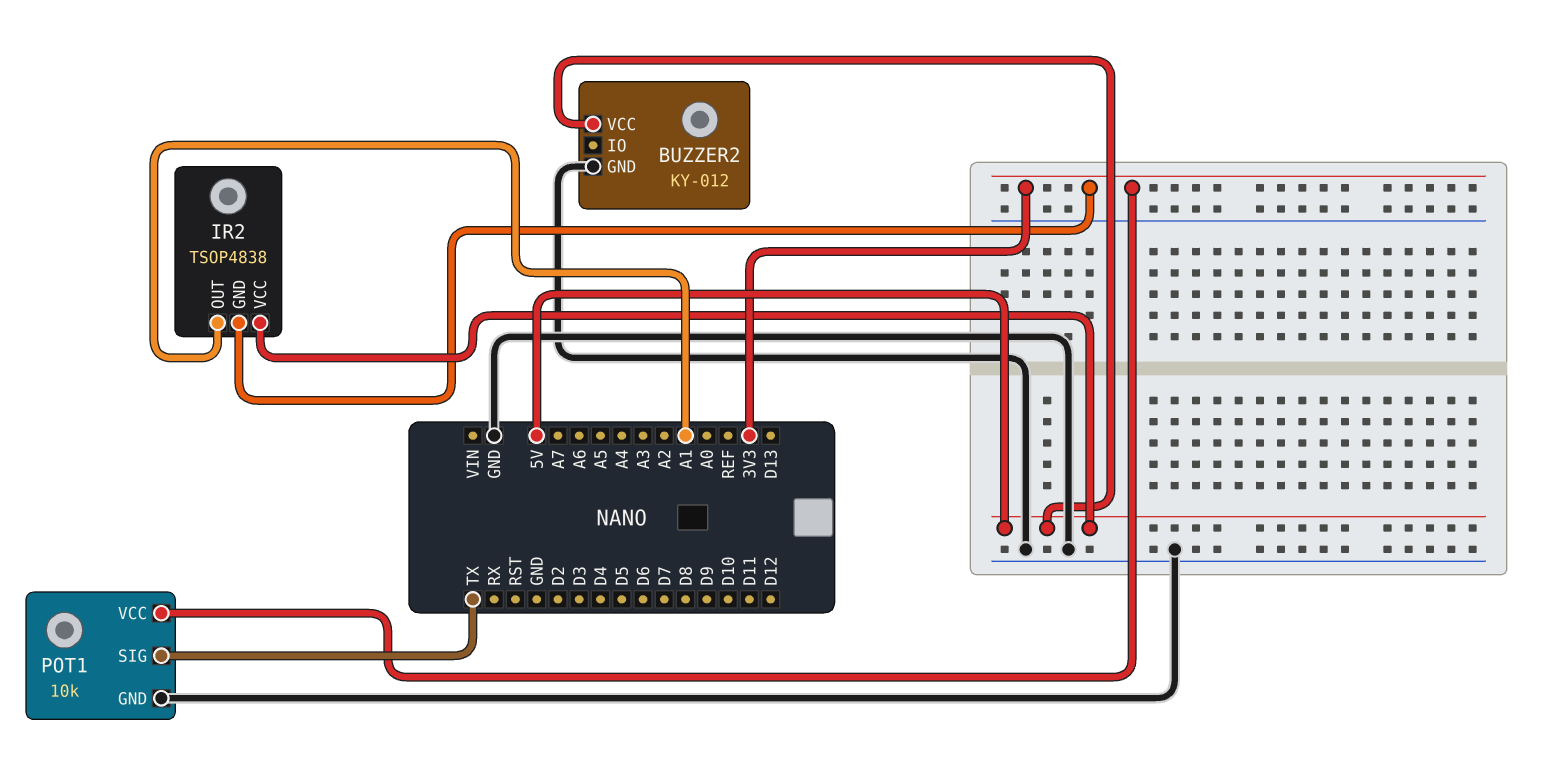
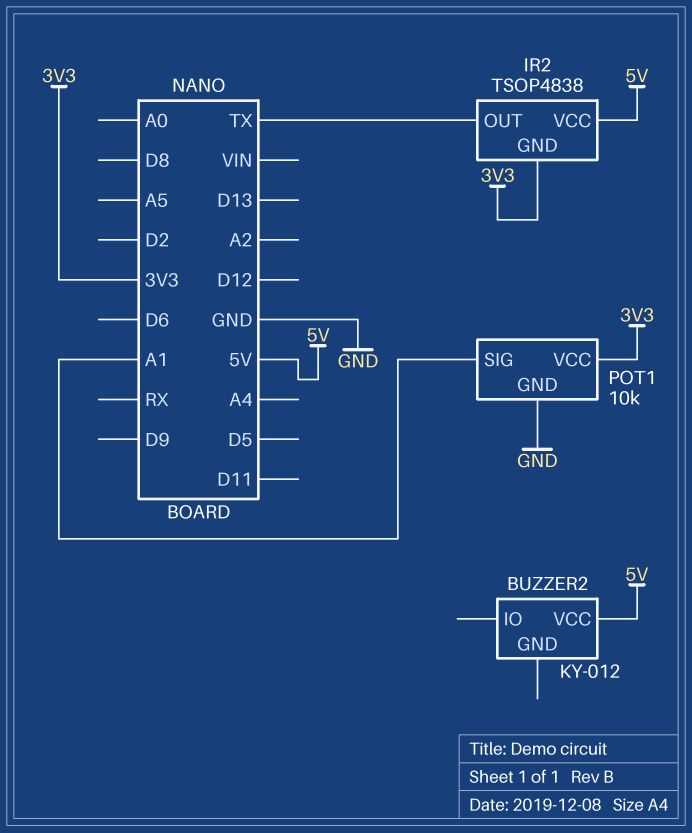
BUZZER2 pin GND: GND -> none
IR2 pin OUT: A1 -> TX
POT1 pin SIG: TX -> A1

